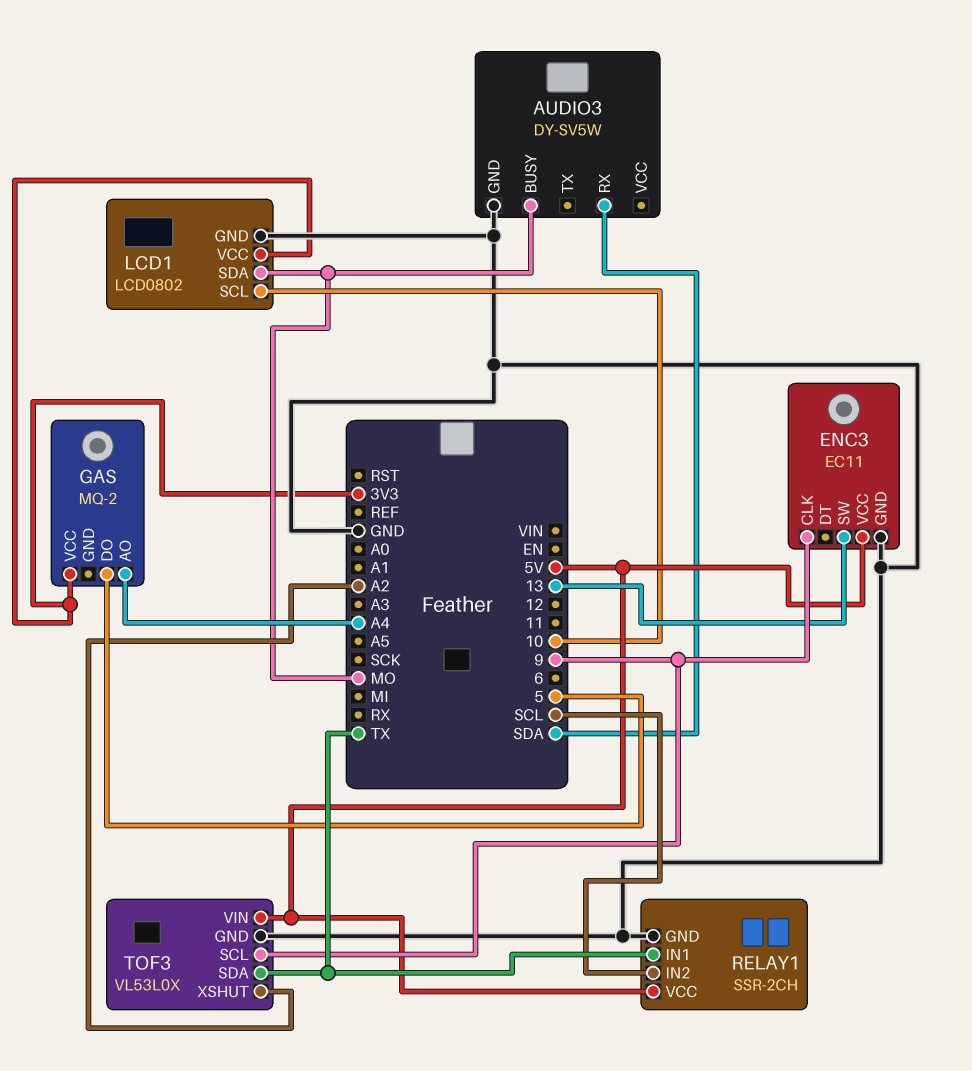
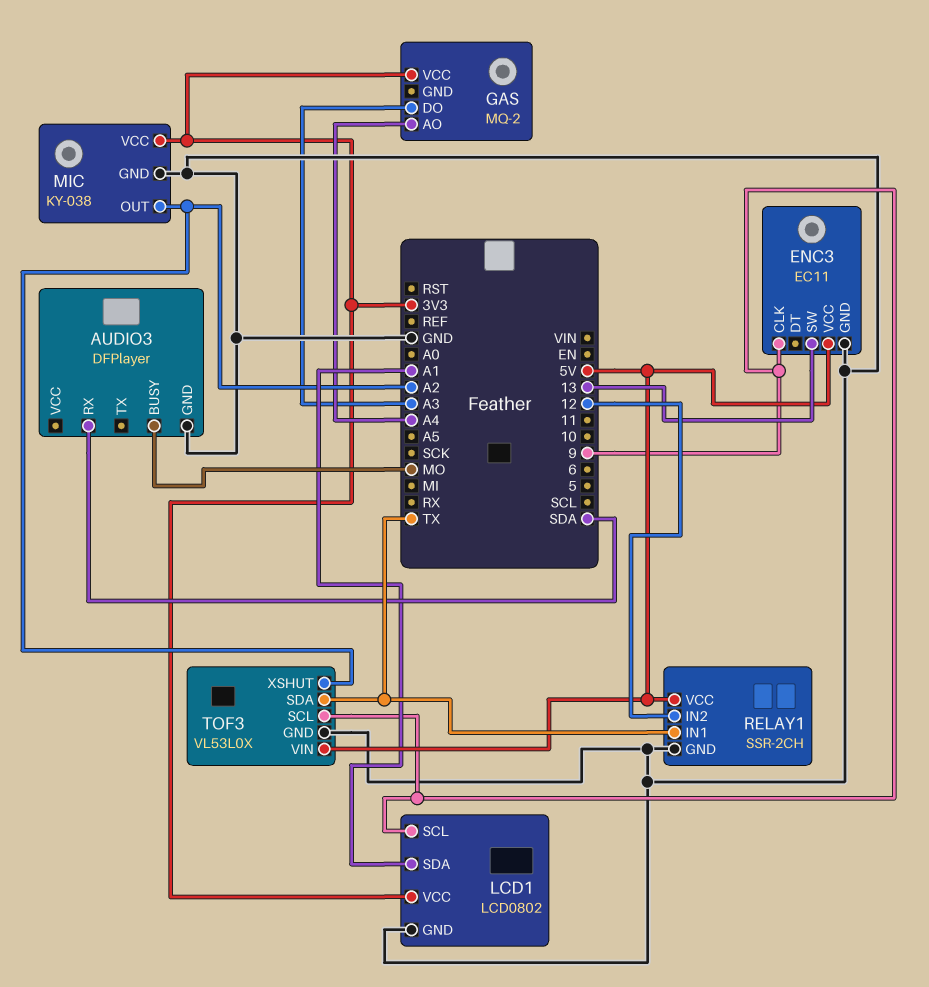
AUDIO3: DY-SV5W -> DFPlayer
GAS pin DO: 5 -> A3
LCD1 pin SCL: 10 -> 9
LCD1 pin SDA: MO -> A1
MIC: none -> KY-038
MIC pin GND: none -> GND
MIC pin OUT: none -> A2
MIC pin VCC: none -> 3V3
RELAY1 pin IN2: SCL -> 12

